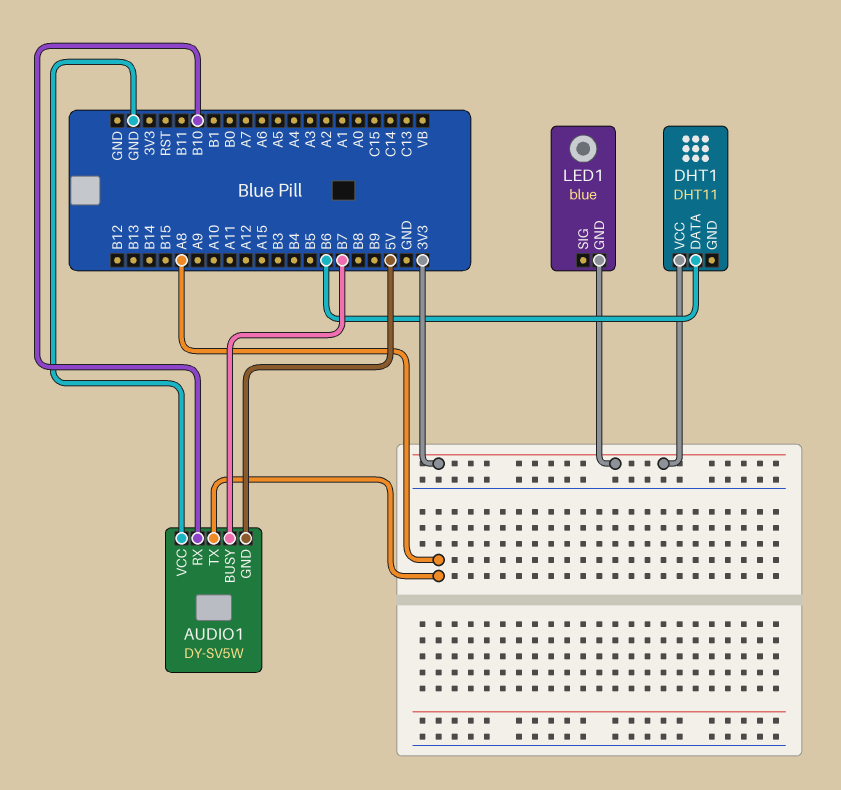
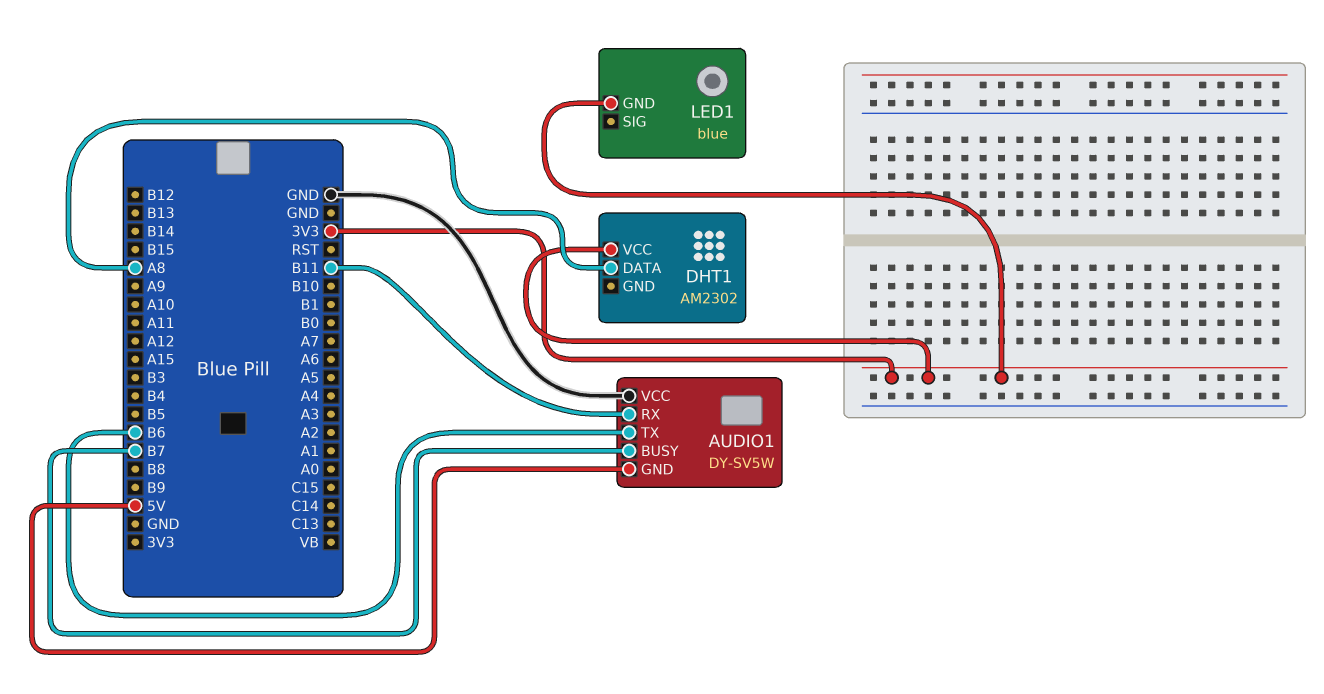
AUDIO1 pin RX: B10 -> B11
AUDIO1 pin TX: A8 -> B6
DHT1: DHT11 -> AM2302
DHT1 pin DATA: B6 -> A8

